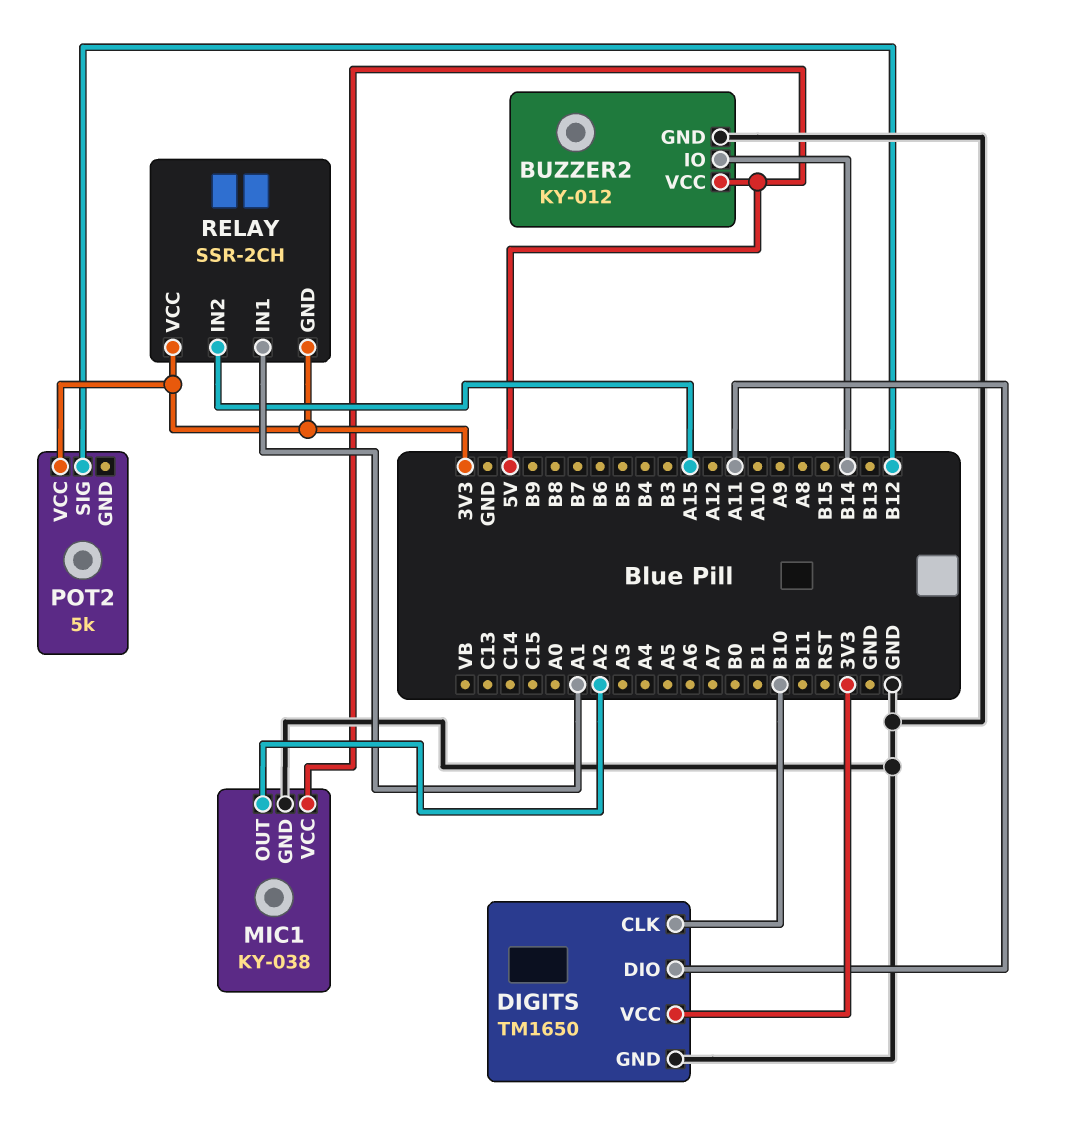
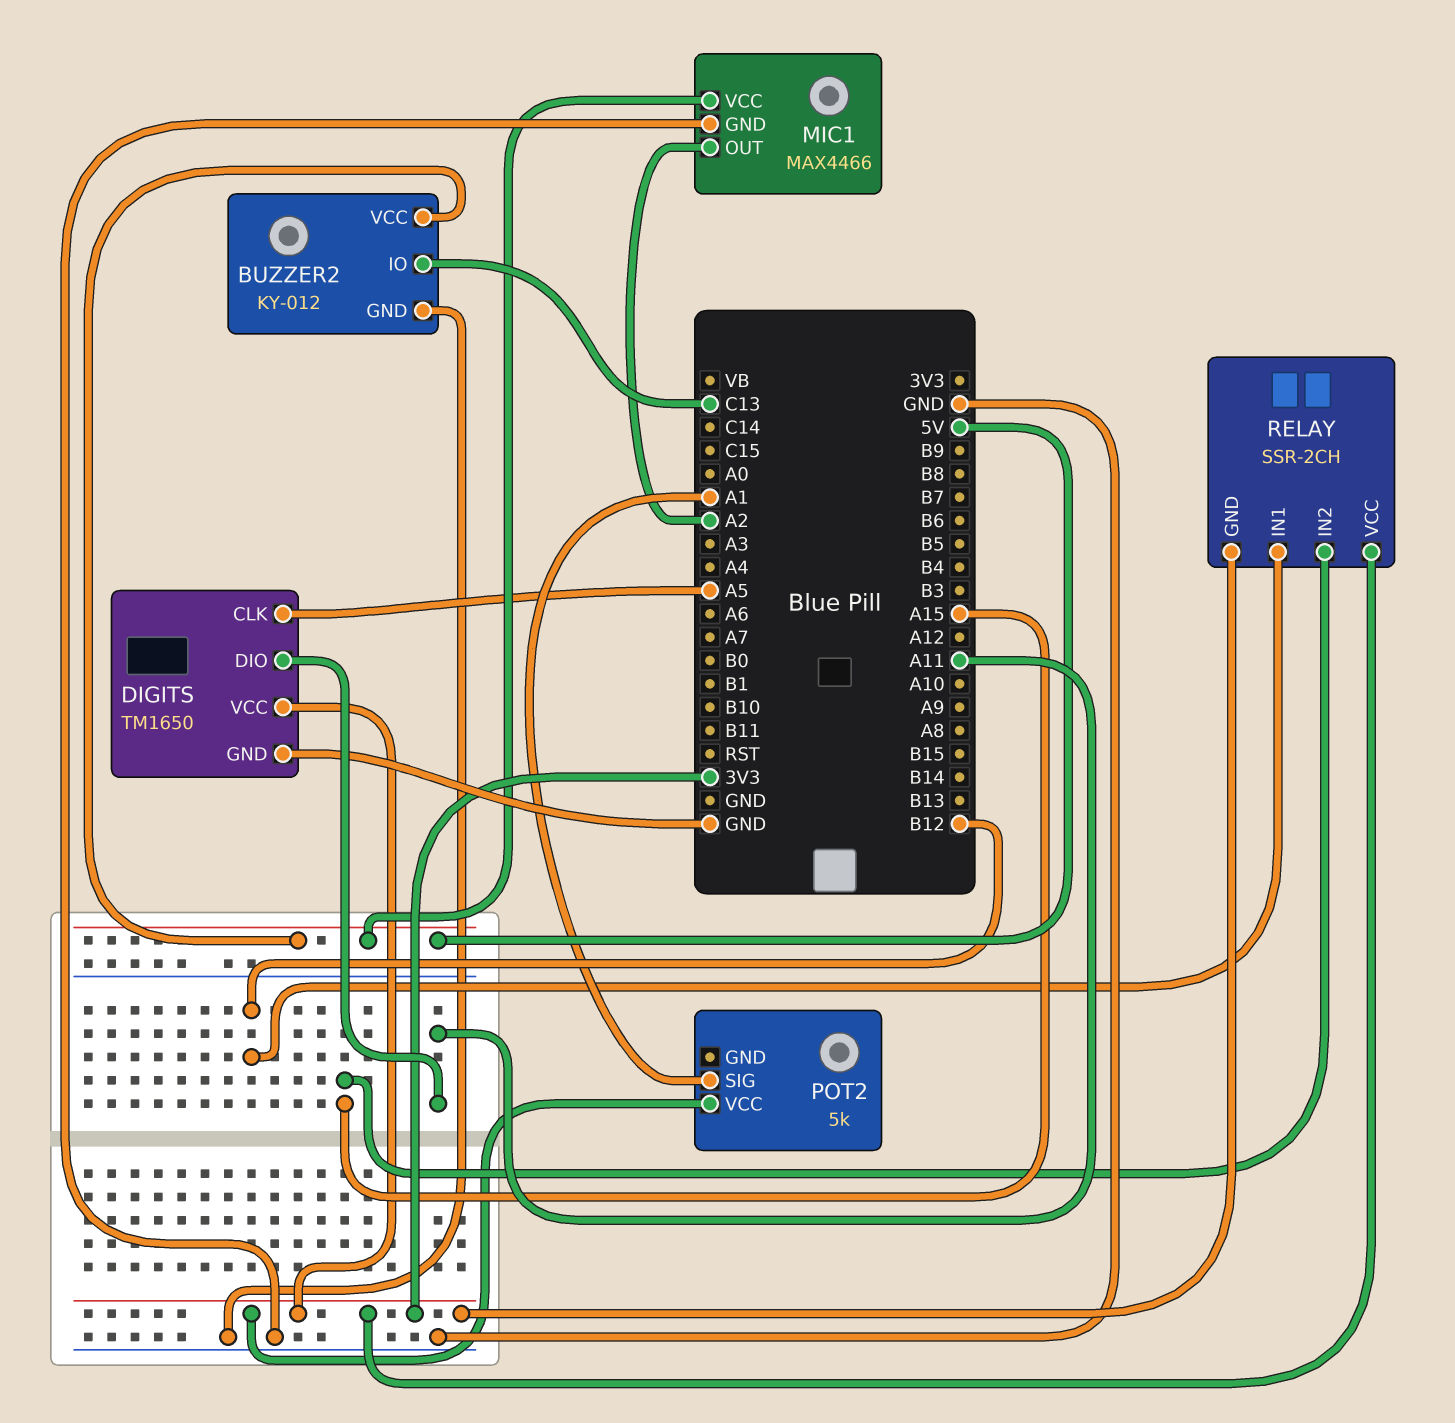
BUZZER2 pin IO: B14 -> C13
DIGITS pin CLK: B10 -> A5
MIC1: KY-038 -> MAX4466
POT2 pin SIG: B12 -> A1
RELAY pin IN1: A1 -> B12

